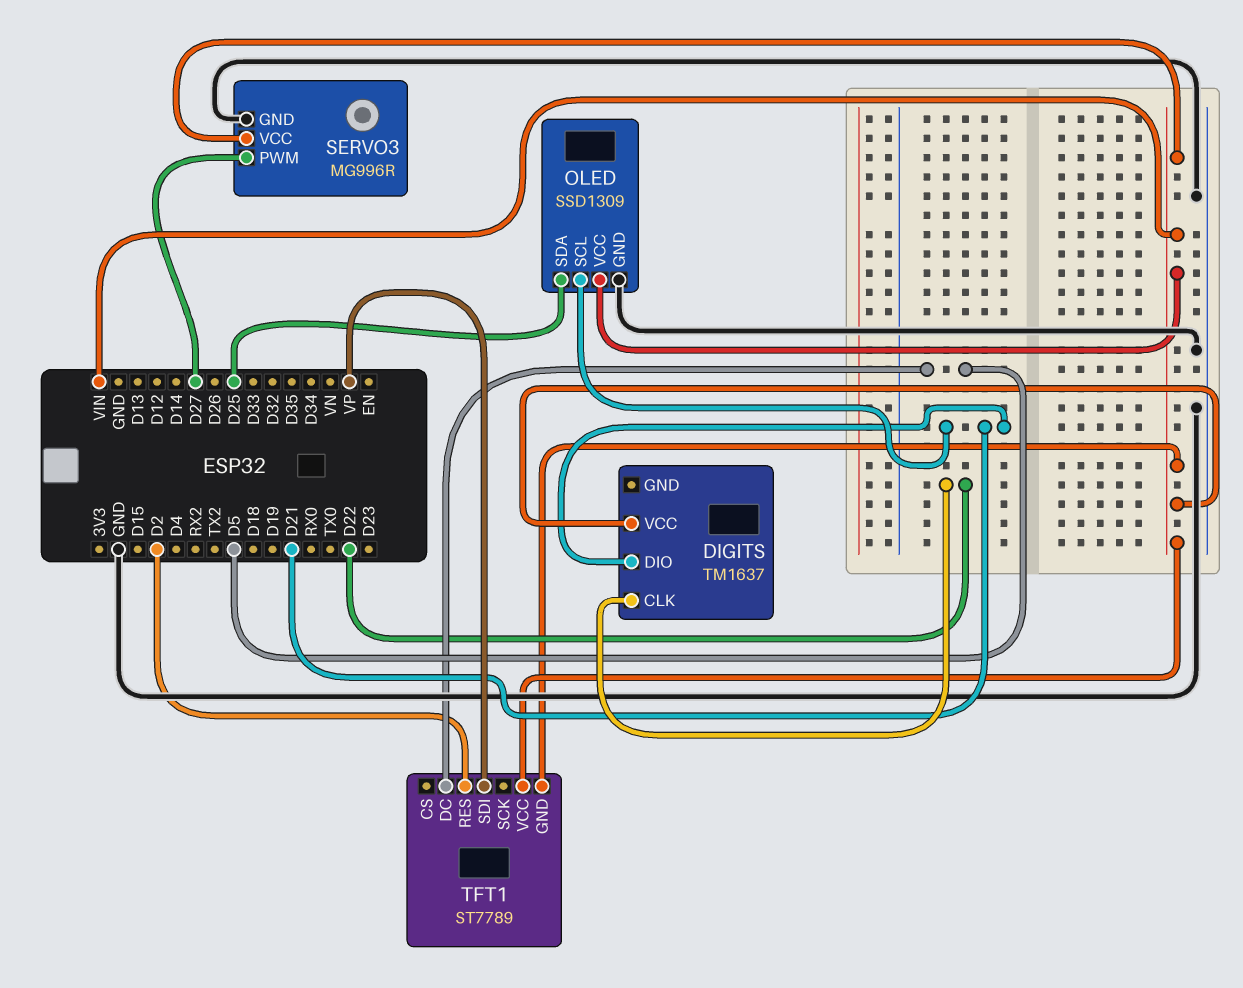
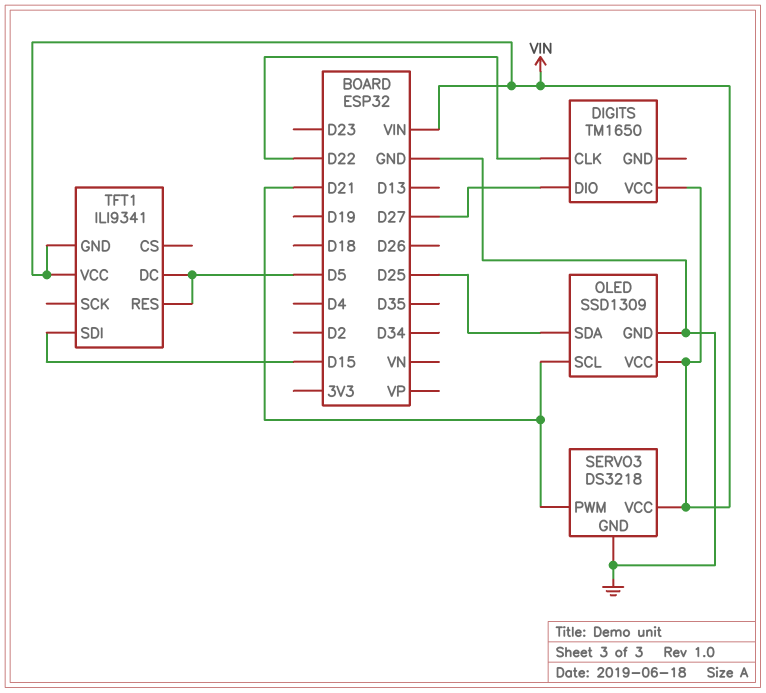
DIGITS: TM1637 -> TM1650
DIGITS pin DIO: D21 -> D27
SERVO3: MG996R -> DS3218
SERVO3 pin PWM: D27 -> D21
TFT1: ST7789 -> ILI9341
TFT1 pin RES: D2 -> D5
TFT1 pin SDI: VP -> D15

